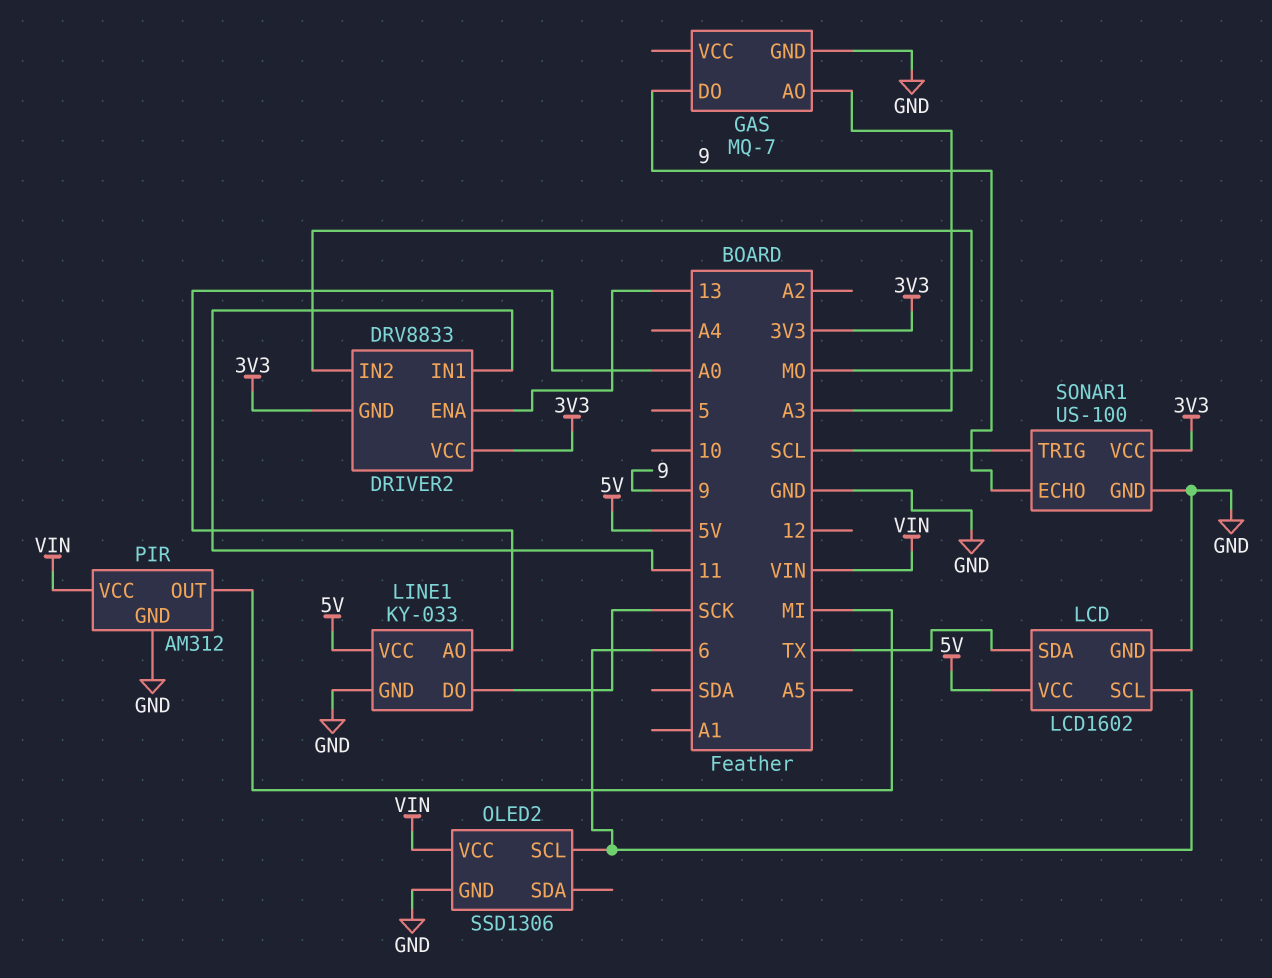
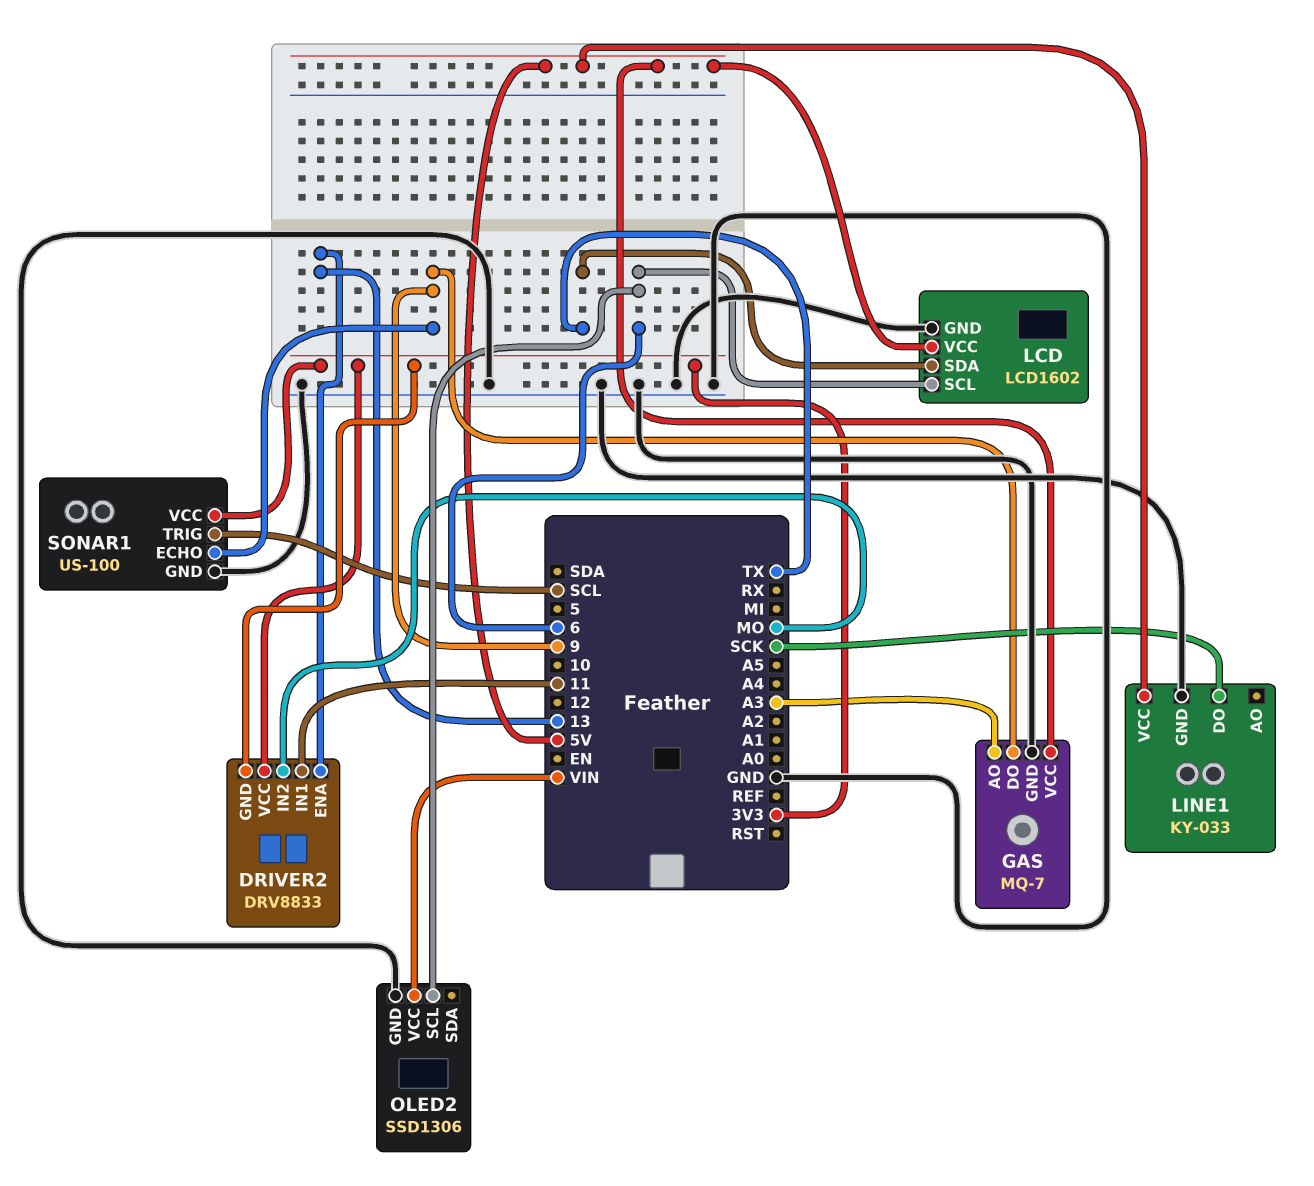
GAS pin VCC: none -> 5V
LINE1 pin AO: A0 -> none
PIR: AM312 -> none
PIR pin GND: GND -> none
PIR pin OUT: MI -> none
PIR pin VCC: VIN -> none

